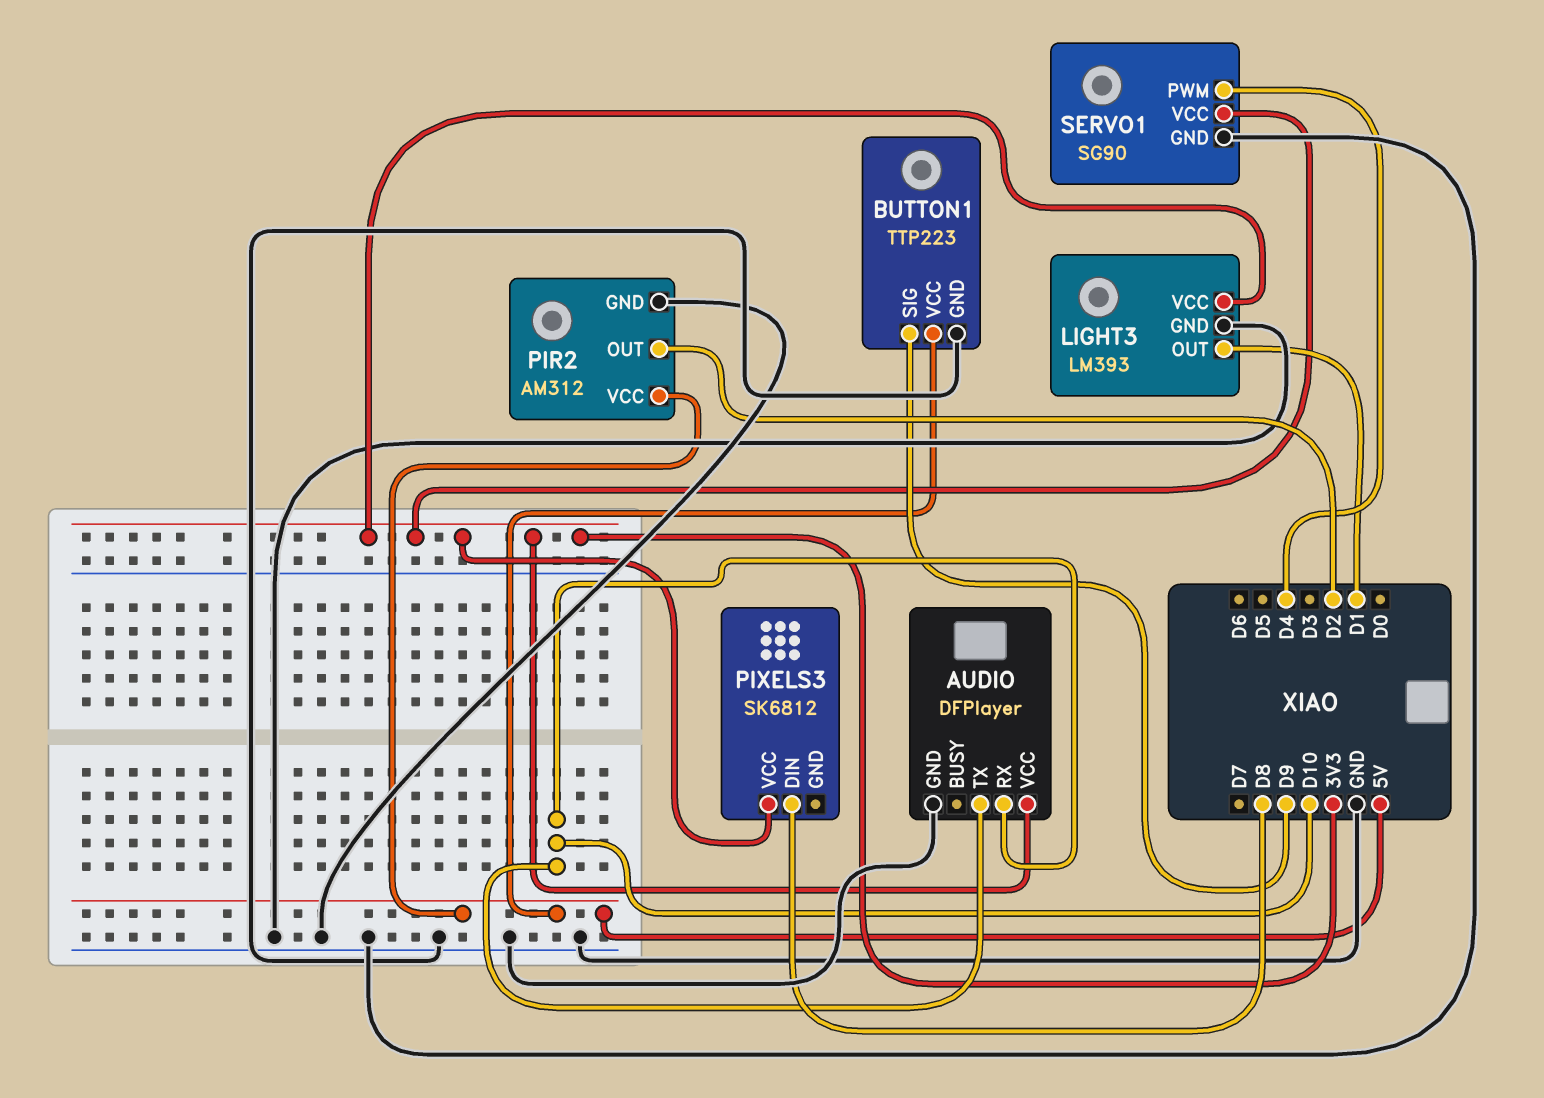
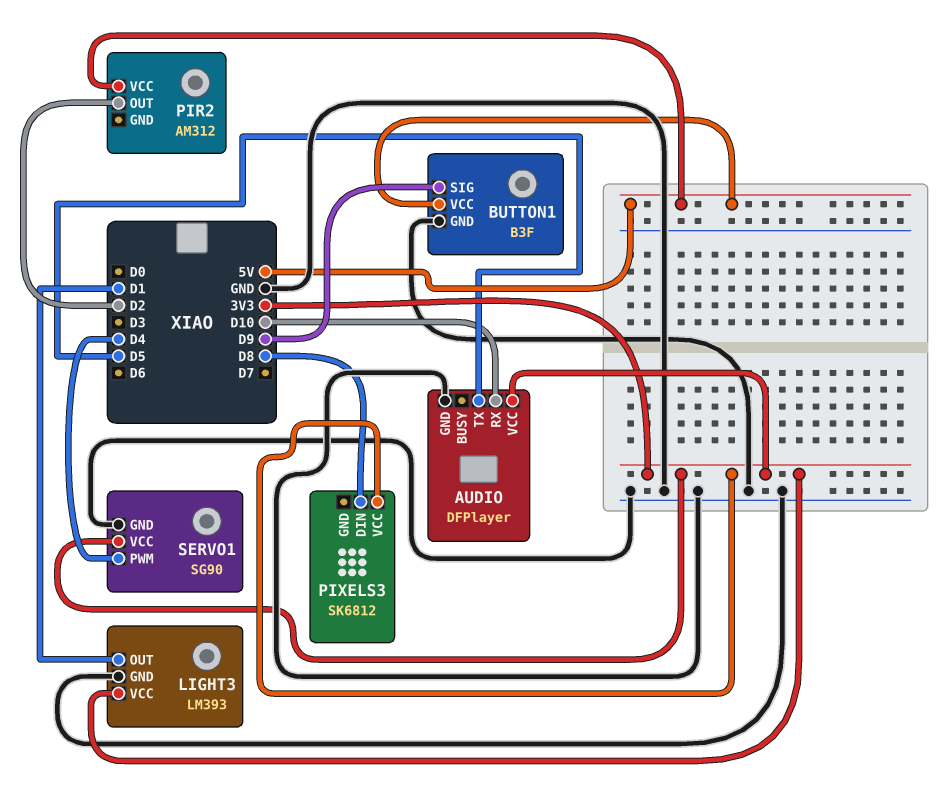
AUDIO pin TX: D10 -> D5
BUTTON1: TTP223 -> B3F
PIR2 pin GND: GND -> none

